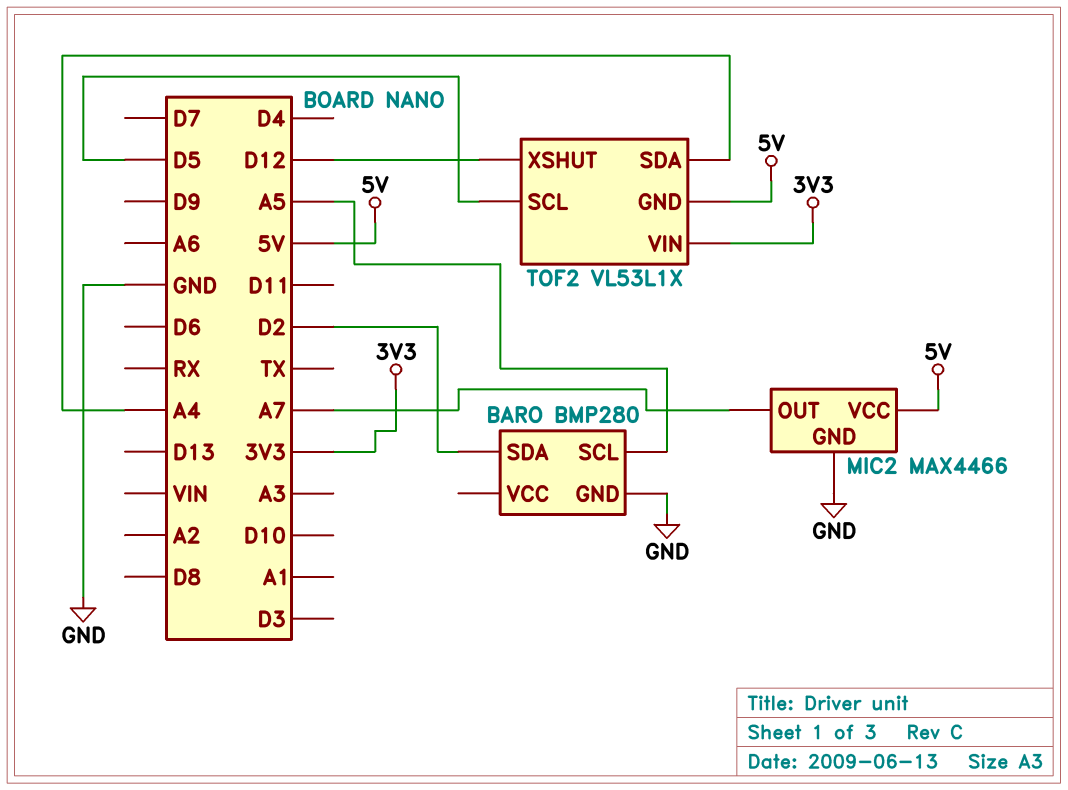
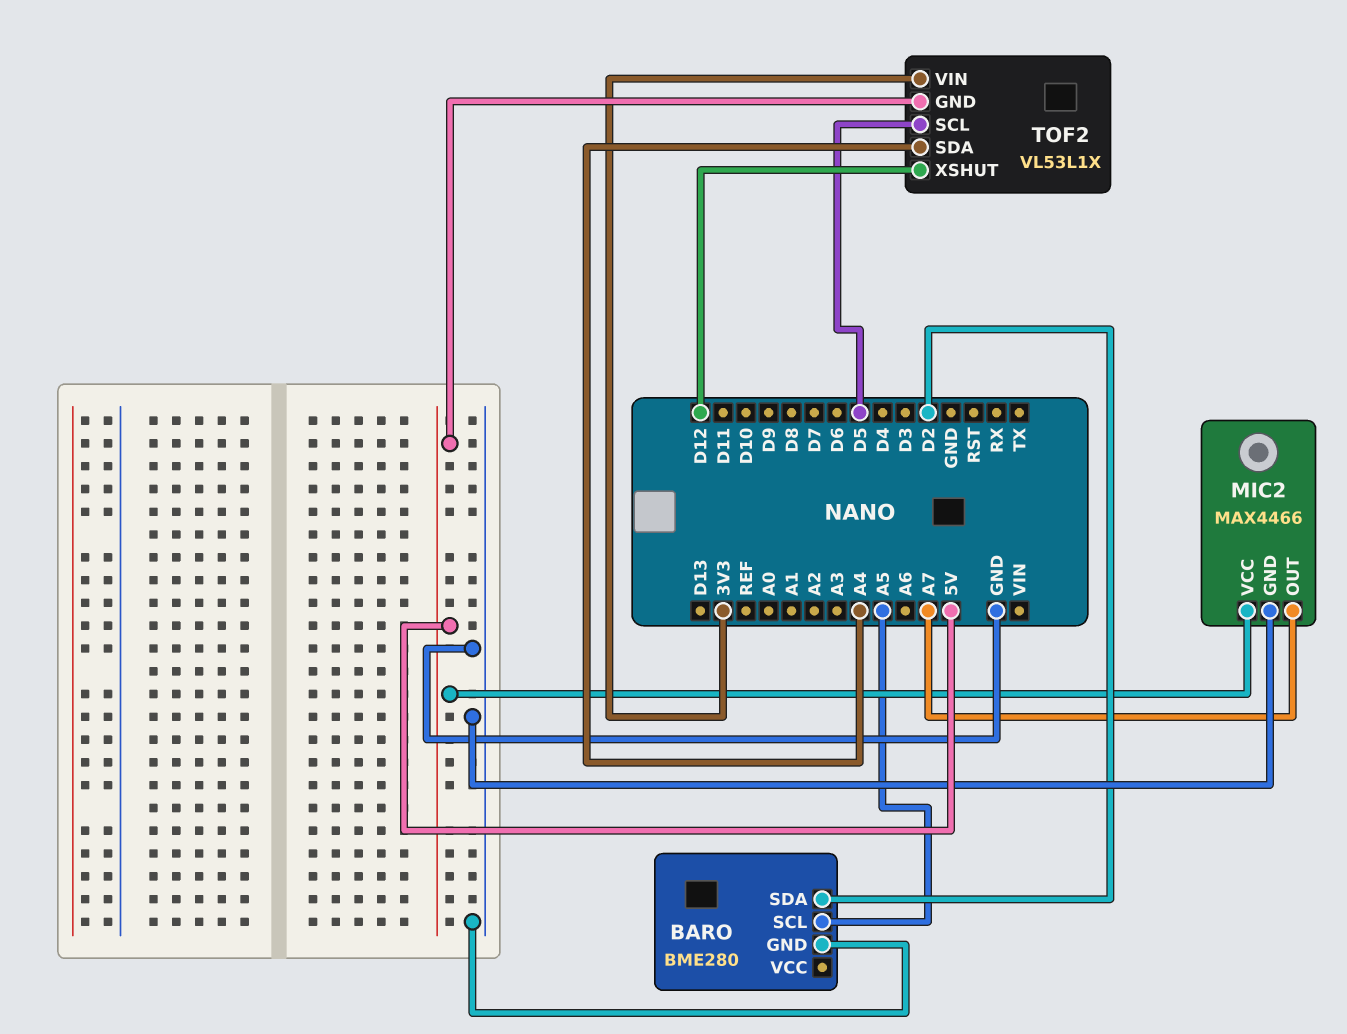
BARO: BMP280 -> BME280

